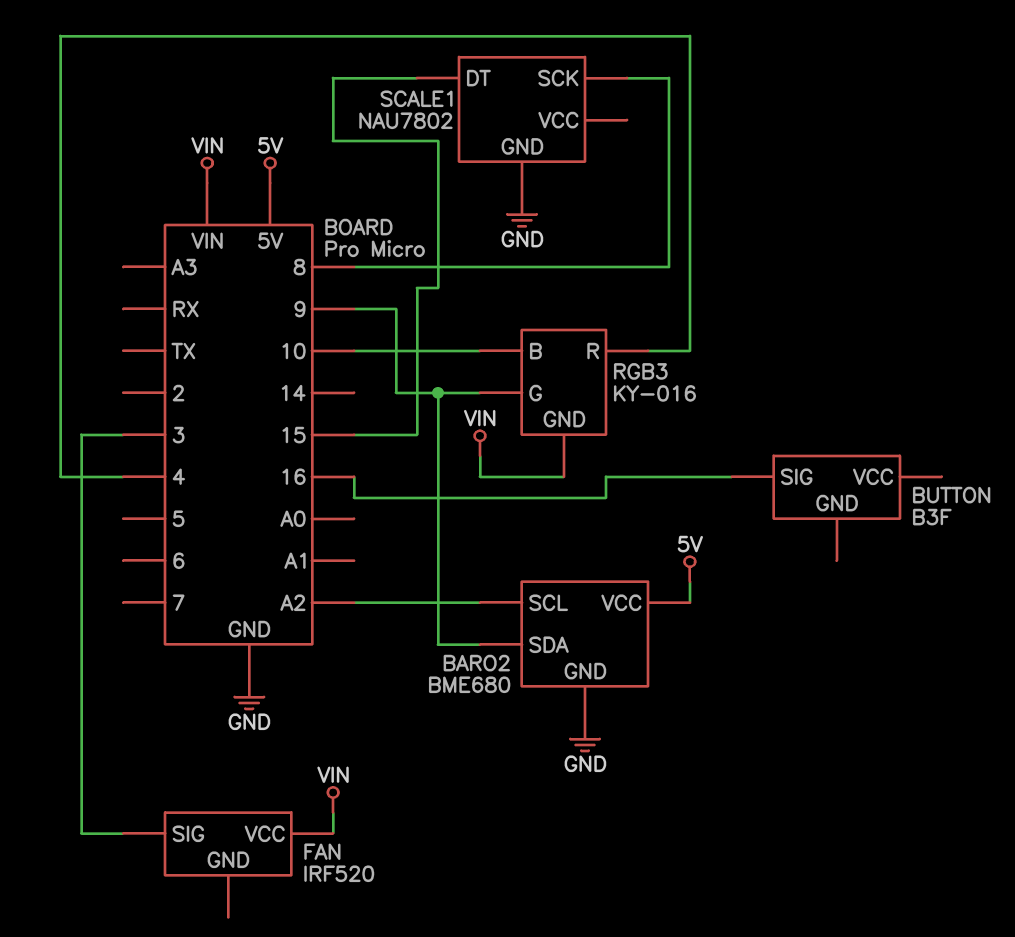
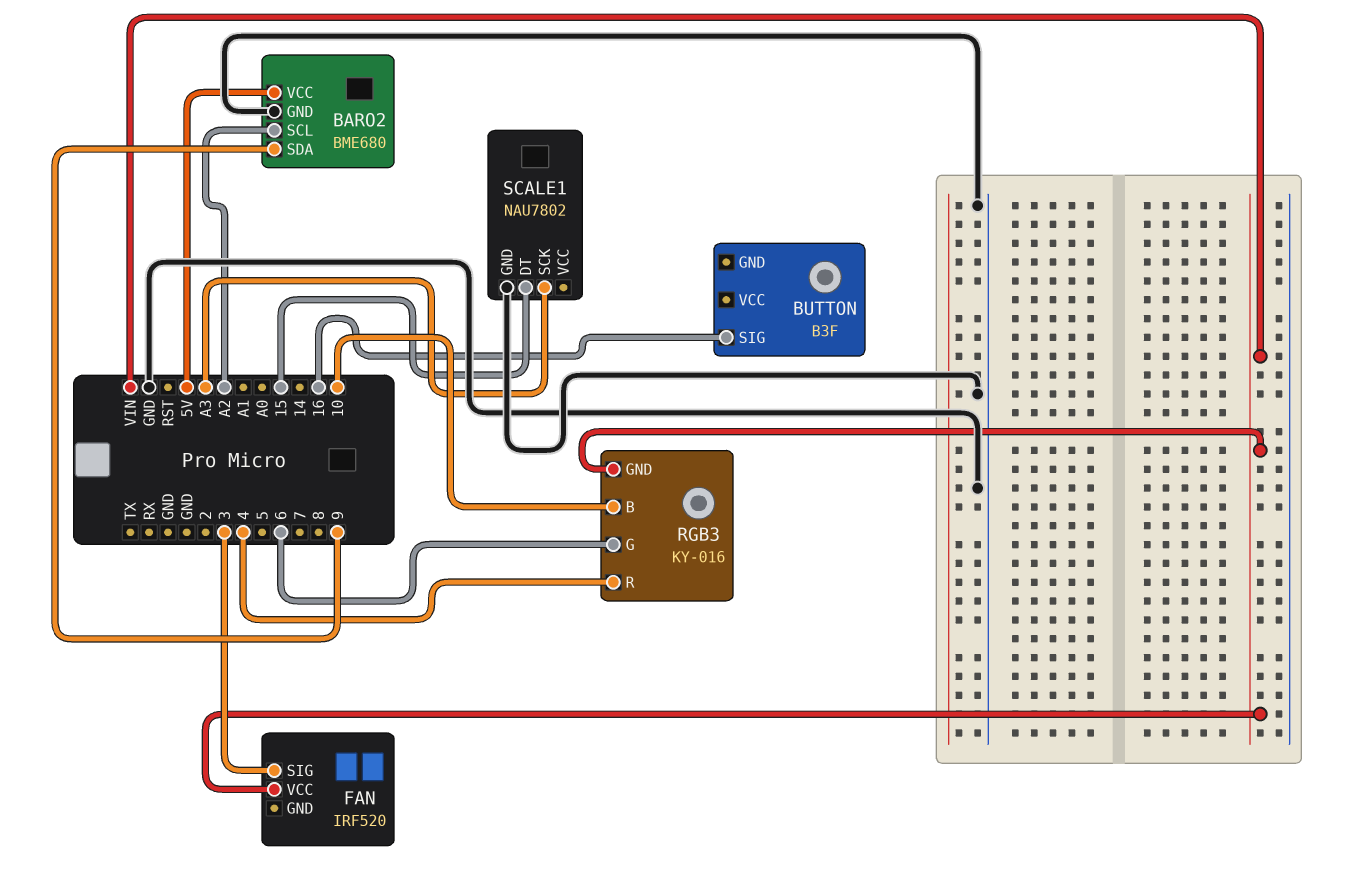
RGB3 pin G: 9 -> 6
SCALE1 pin SCK: 8 -> A3

